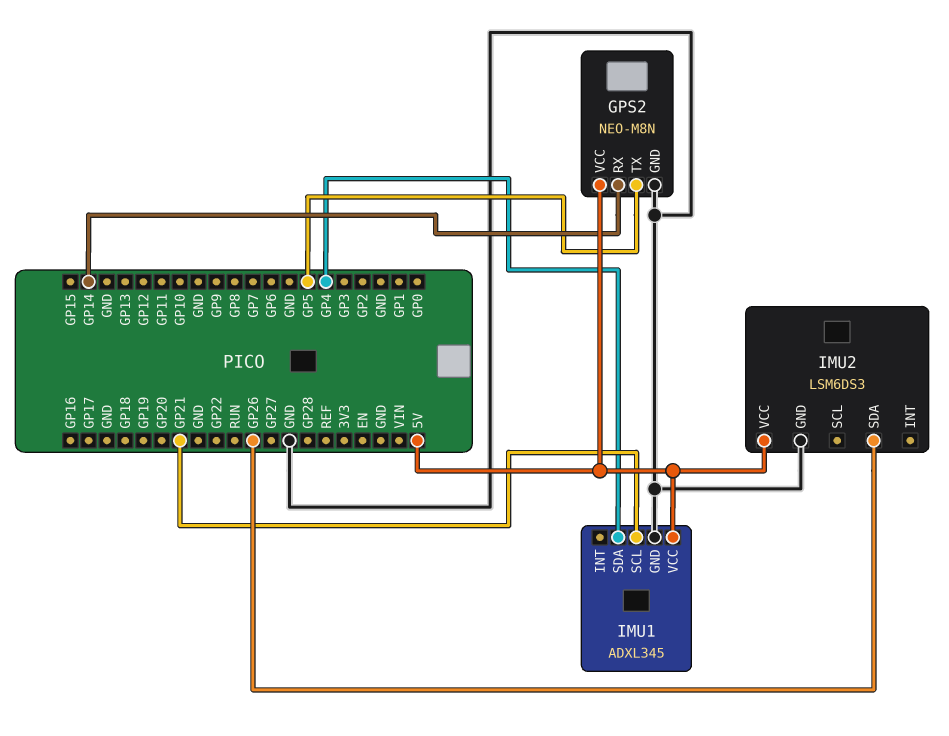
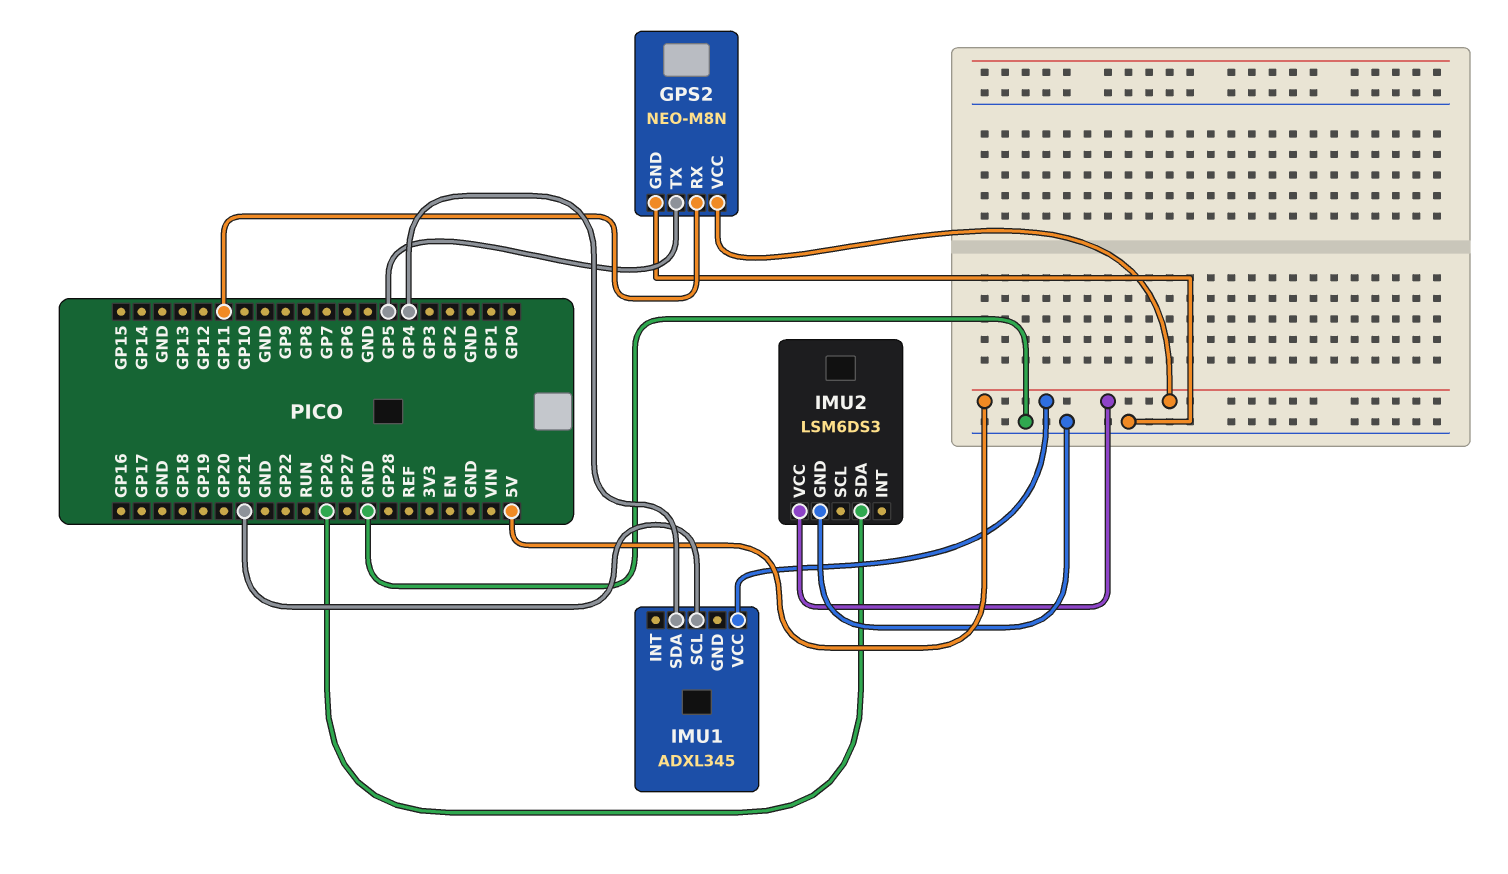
GPS2 pin RX: GP14 -> GP11
IMU1 pin GND: GND -> none

